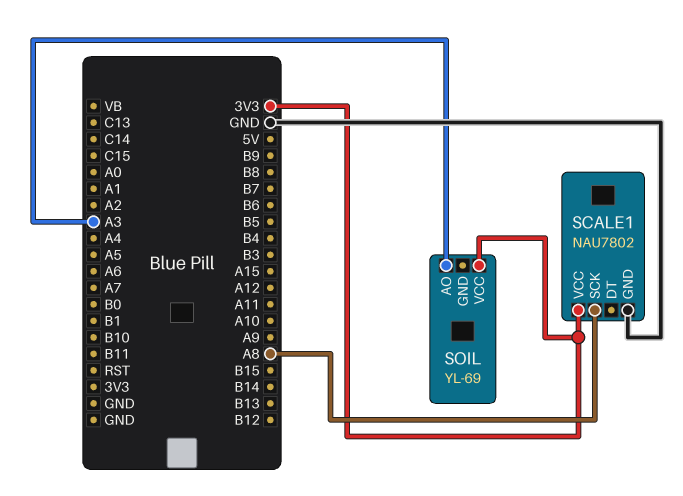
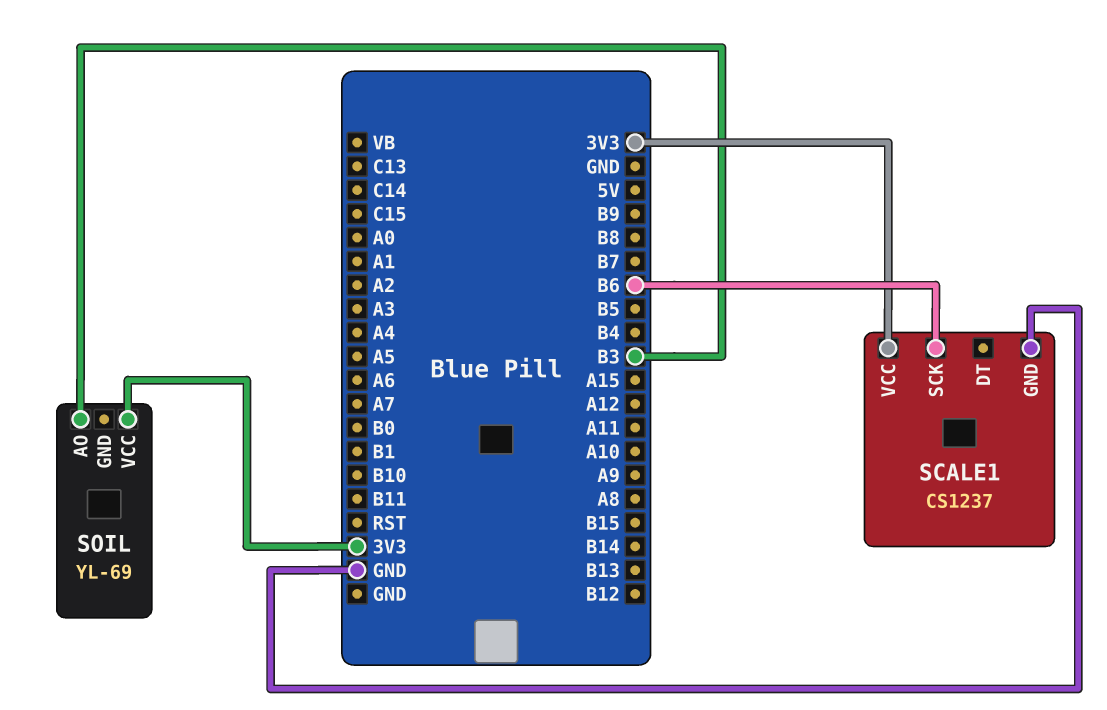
SCALE1: NAU7802 -> CS1237
SCALE1 pin SCK: A8 -> B6
SOIL pin AO: A3 -> B3

